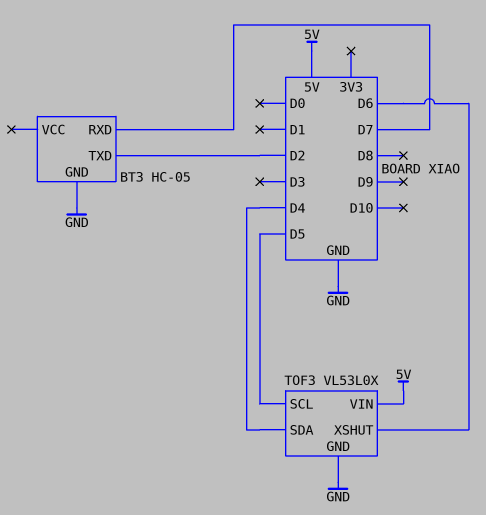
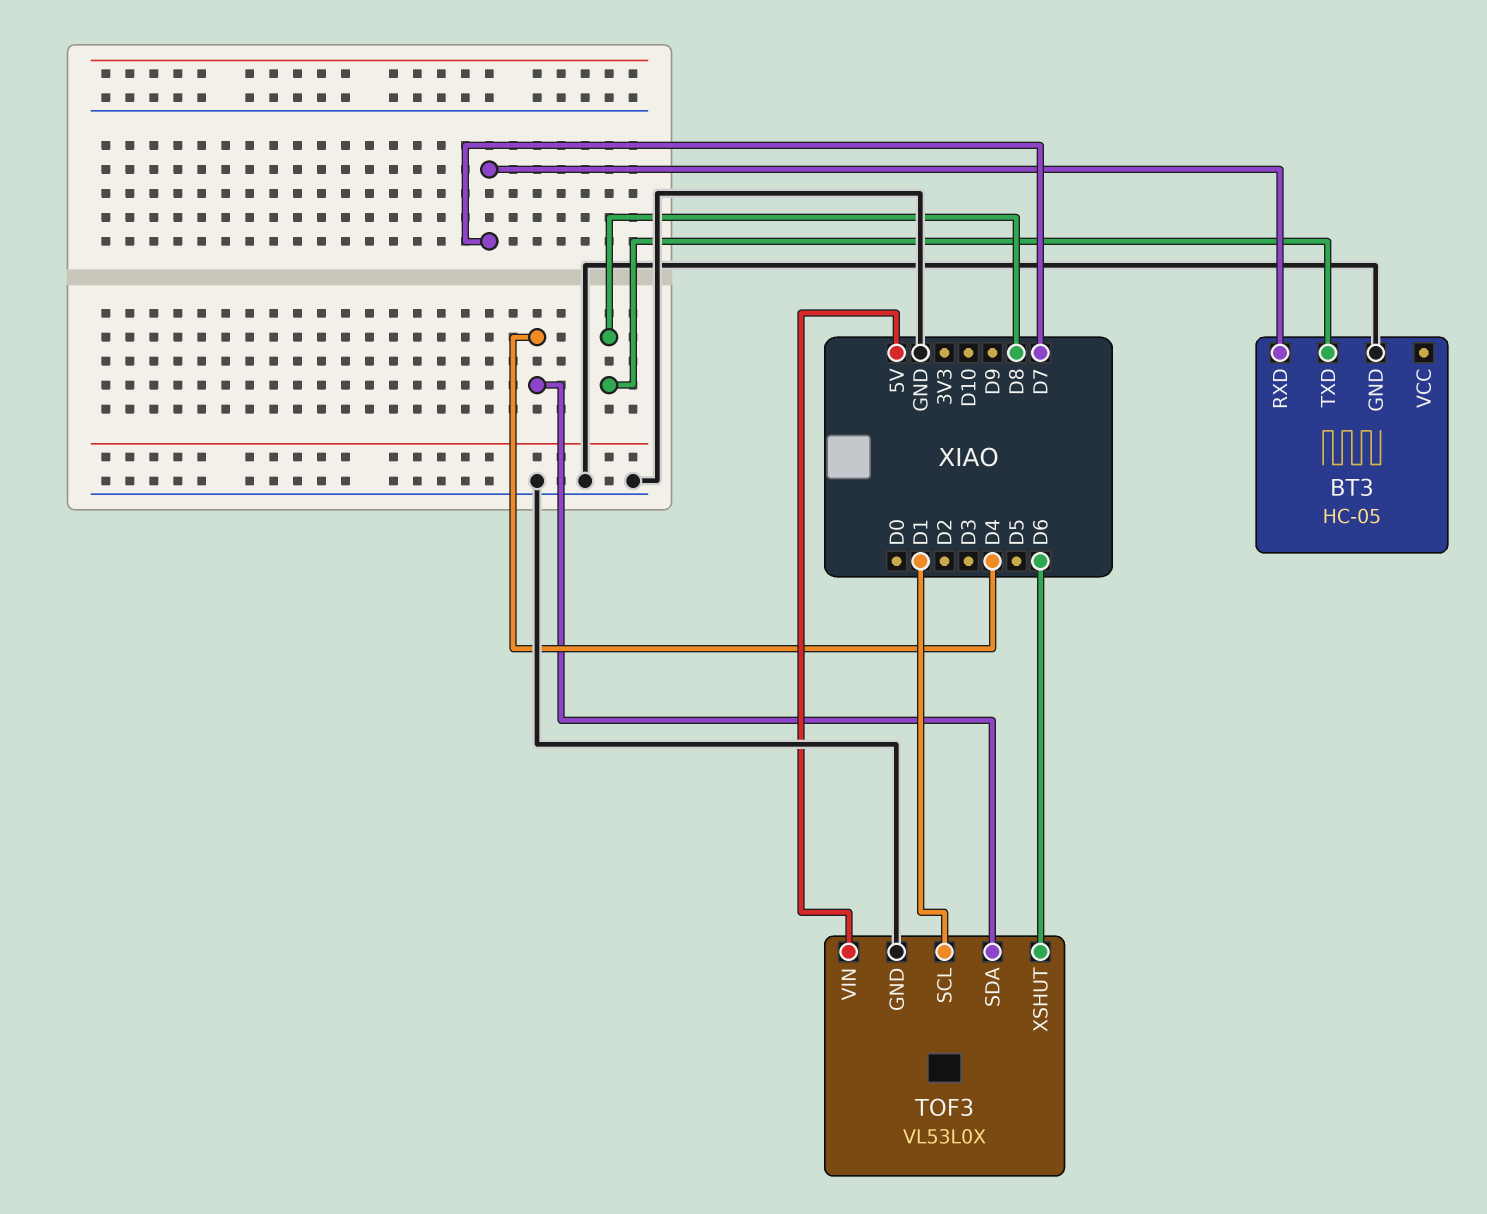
BT3 pin TXD: D2 -> D8
TOF3 pin SCL: D5 -> D1

